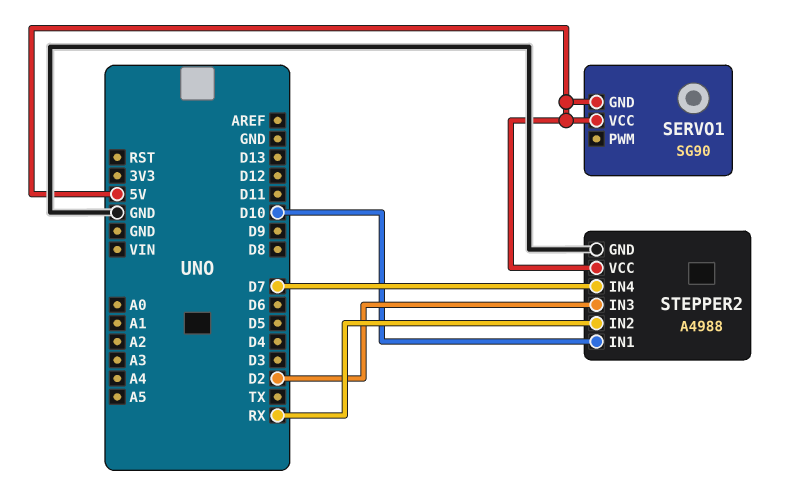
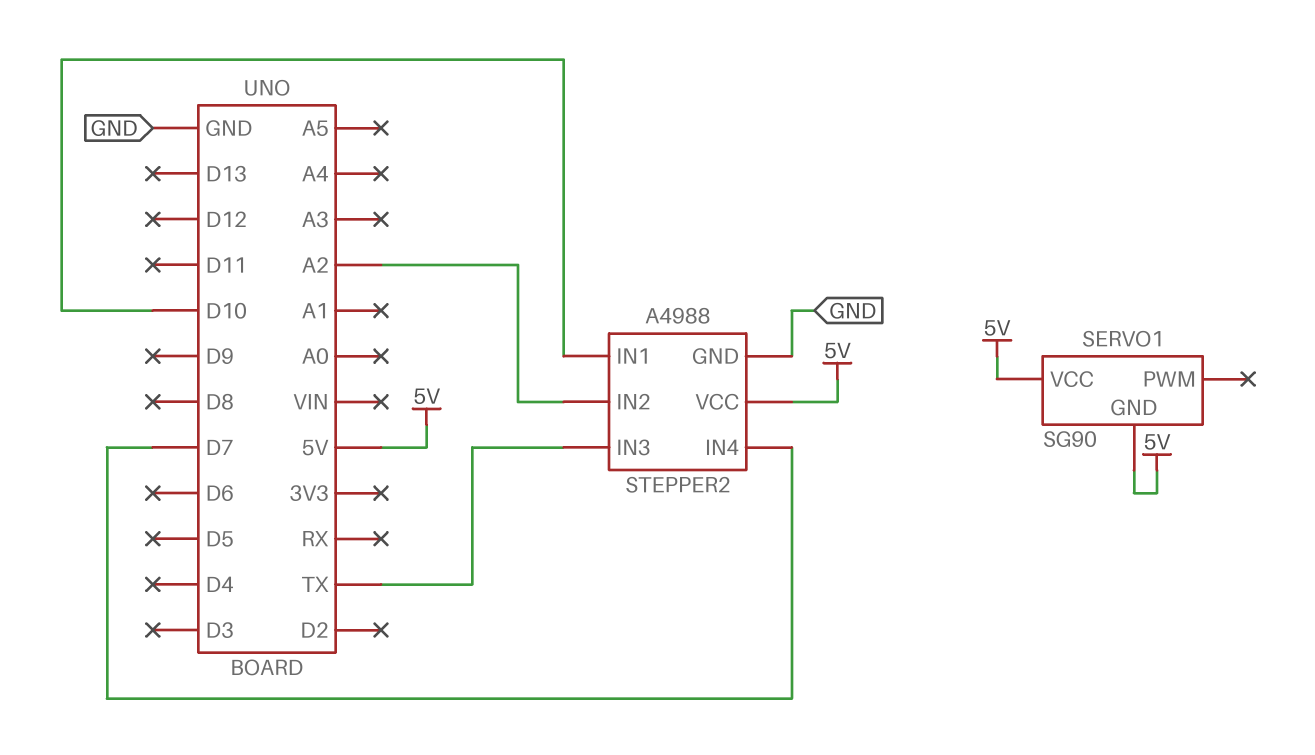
STEPPER2 pin IN2: RX -> A2
STEPPER2 pin IN3: D2 -> TX

